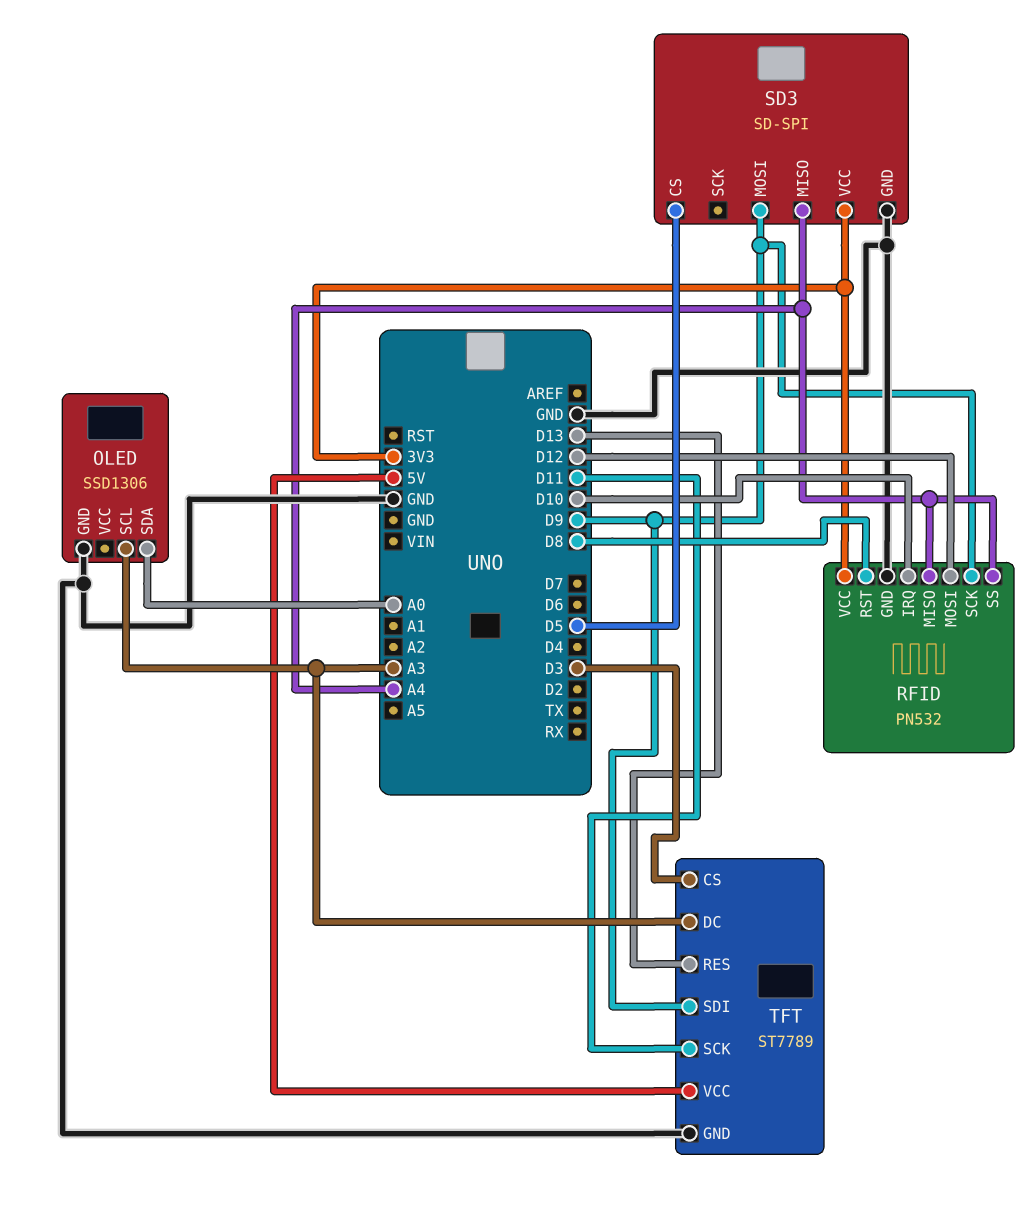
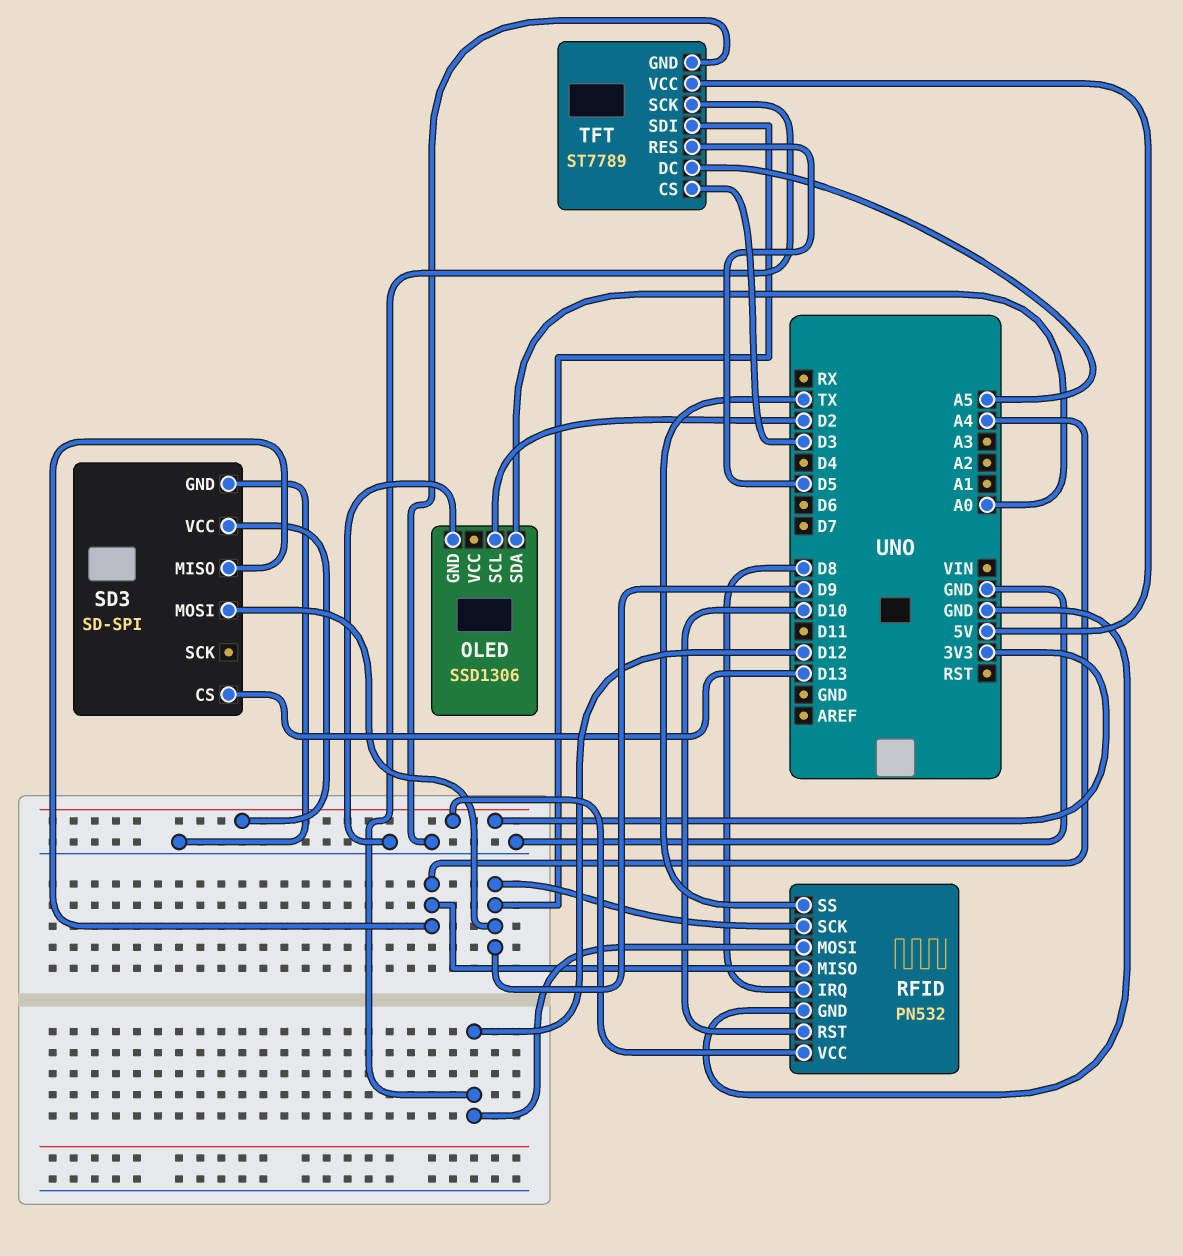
OLED pin SCL: A3 -> D2
RFID pin IRQ: D10 -> D8
RFID pin RST: D8 -> D10
RFID pin SS: A4 -> TX
SD3 pin CS: D5 -> D13
TFT pin DC: A3 -> A5
TFT pin RES: D13 -> D5
TFT pin SCK: D11 -> D12

